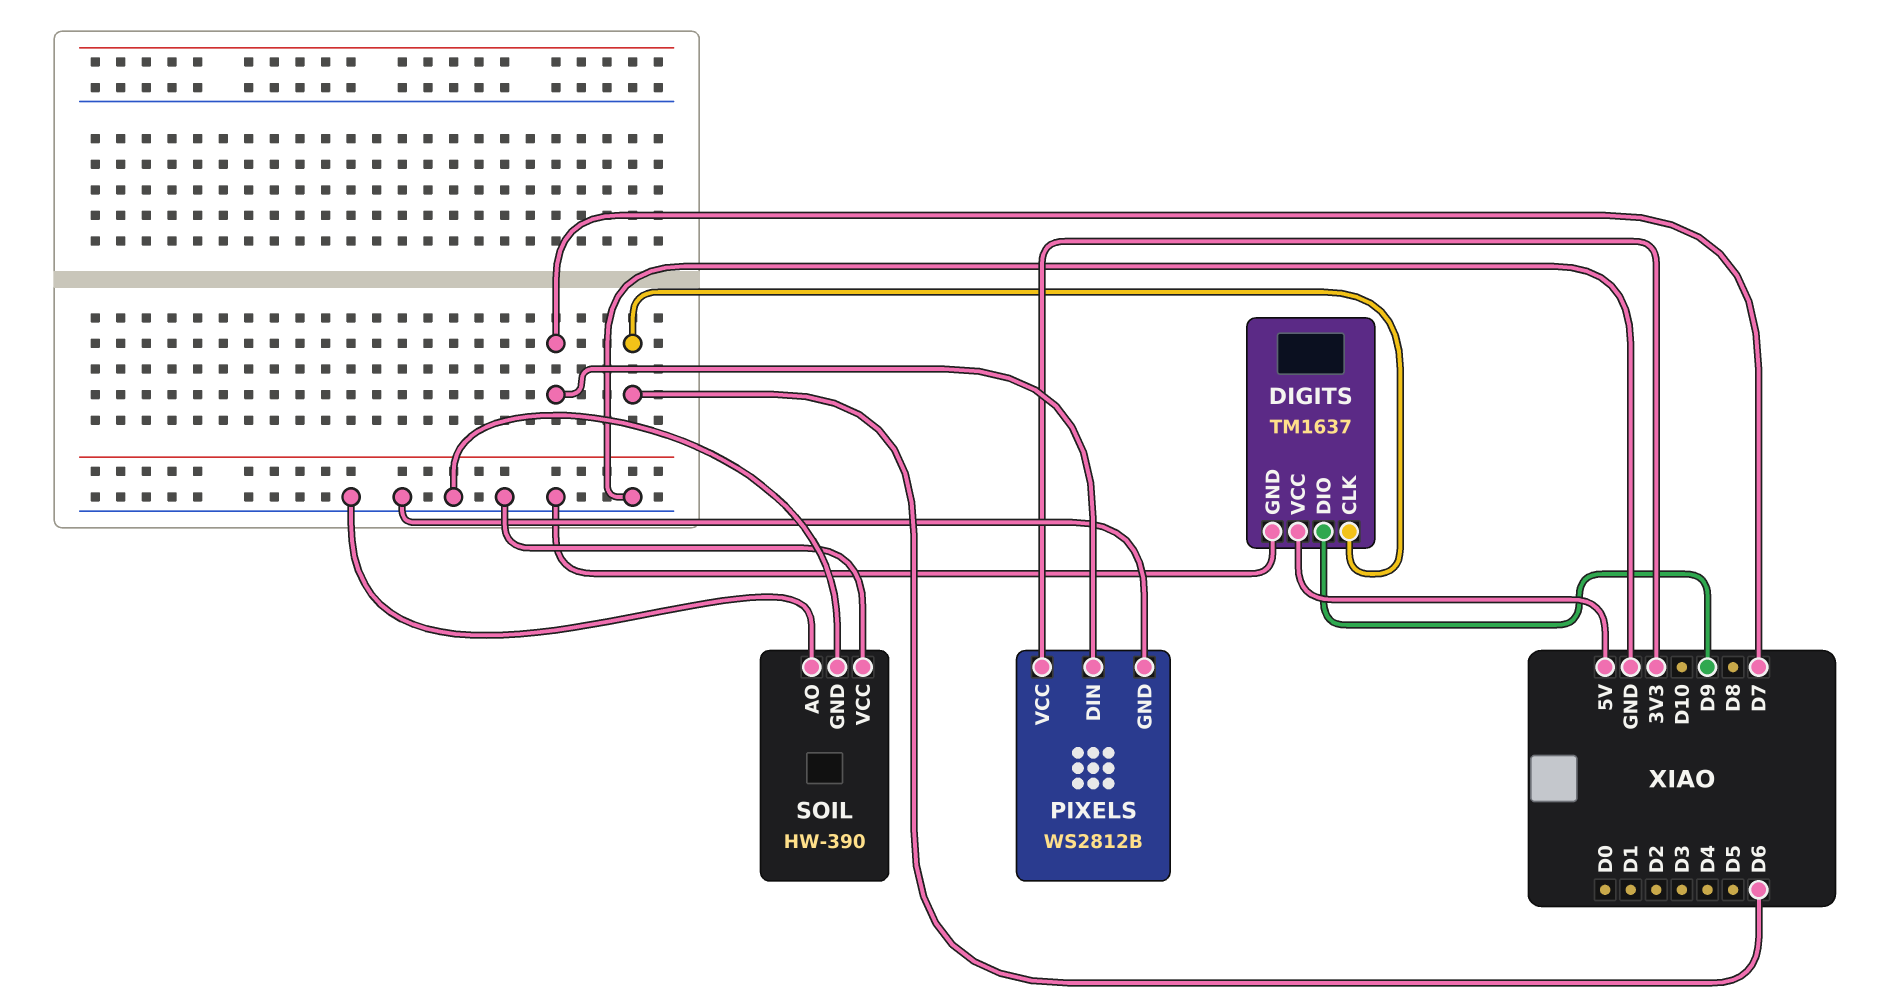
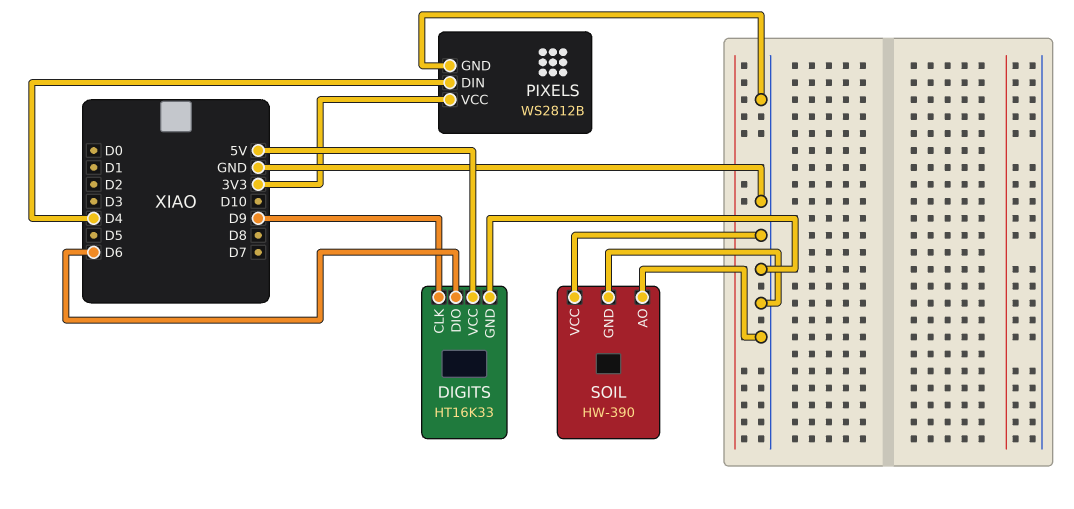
DIGITS: TM1637 -> HT16K33
DIGITS pin CLK: D6 -> D9
DIGITS pin DIO: D9 -> D6
PIXELS pin DIN: D7 -> D4

